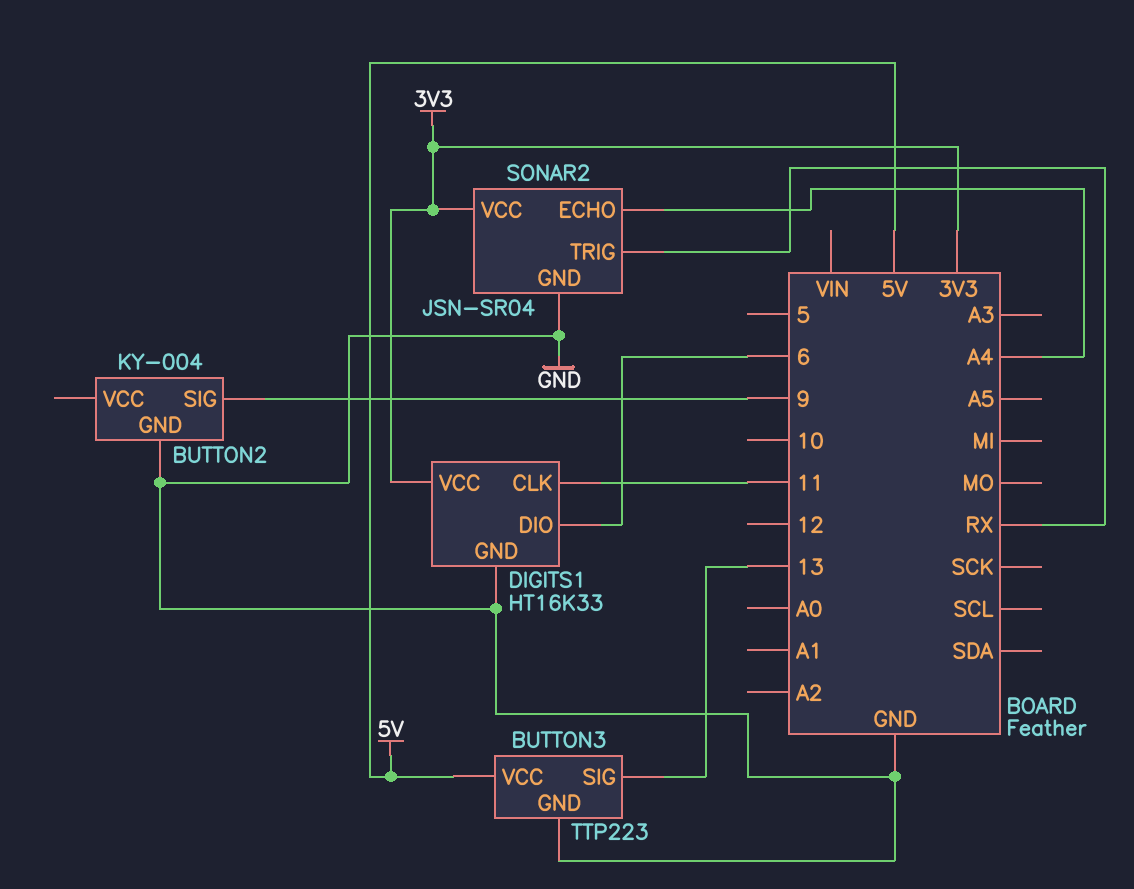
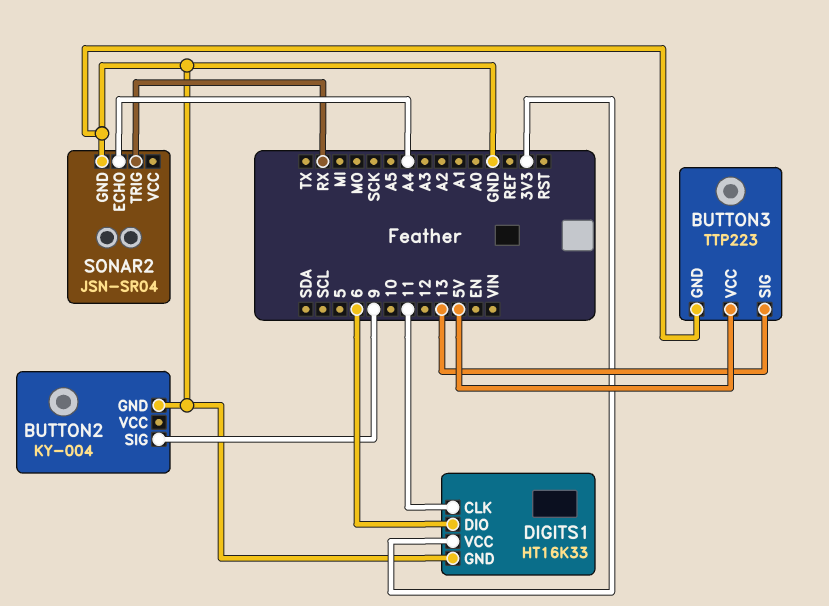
SONAR2 pin VCC: 3V3 -> none

